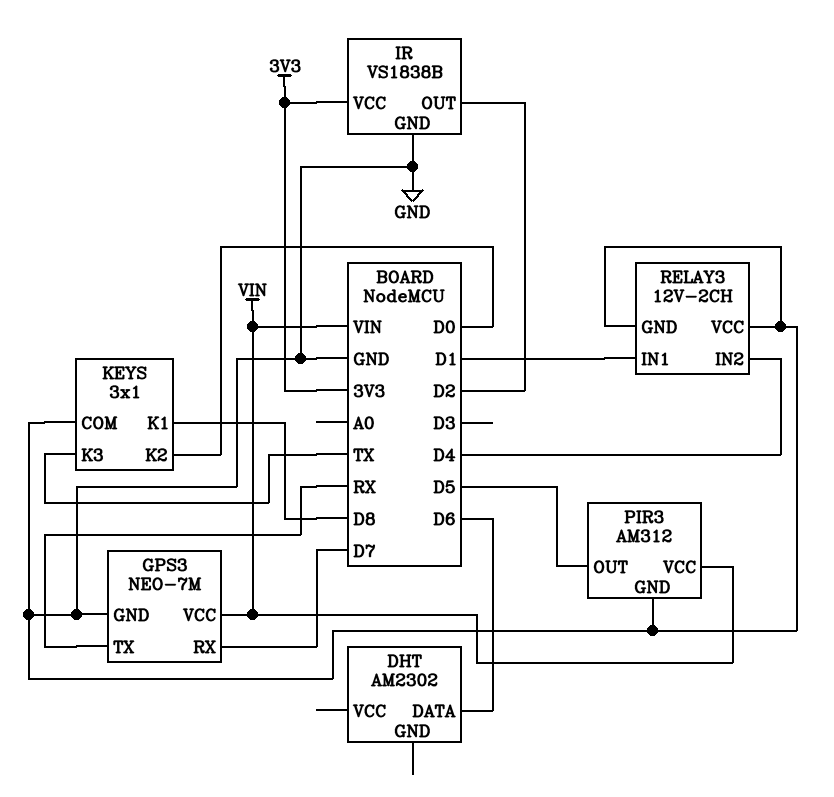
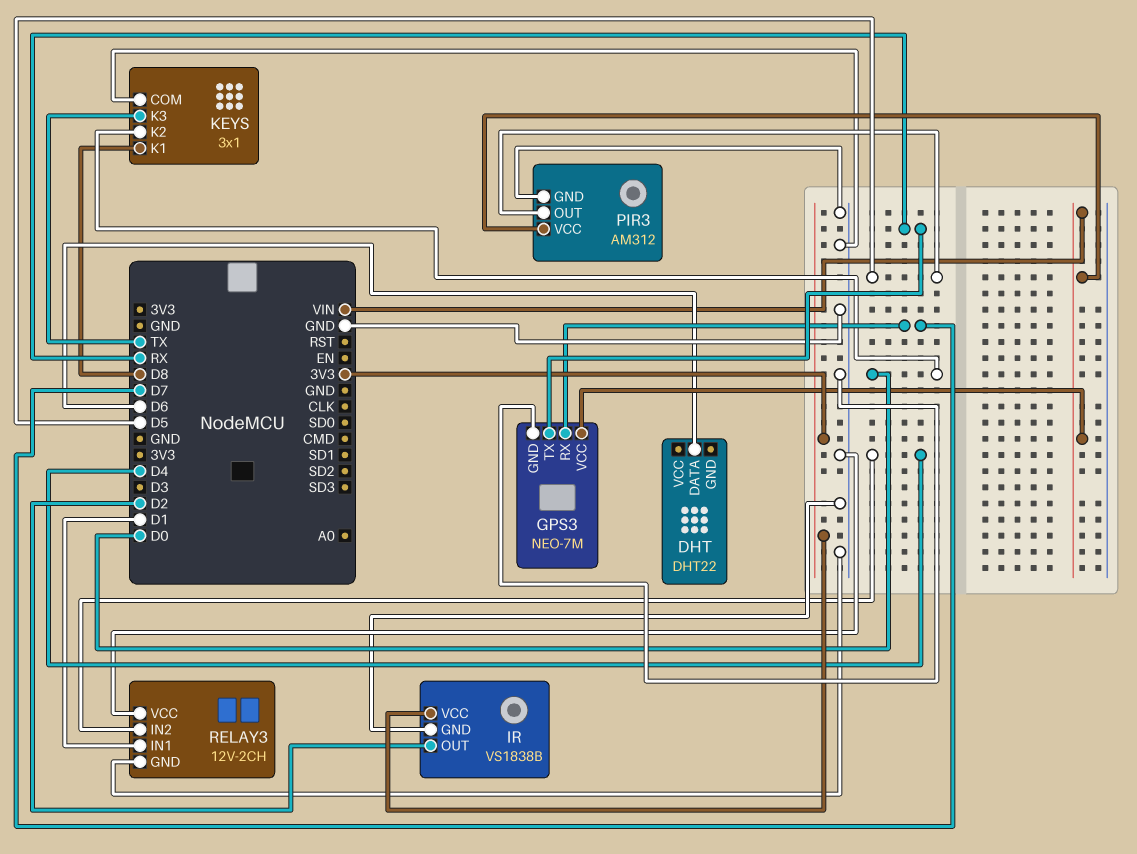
DHT: AM2302 -> DHT22

